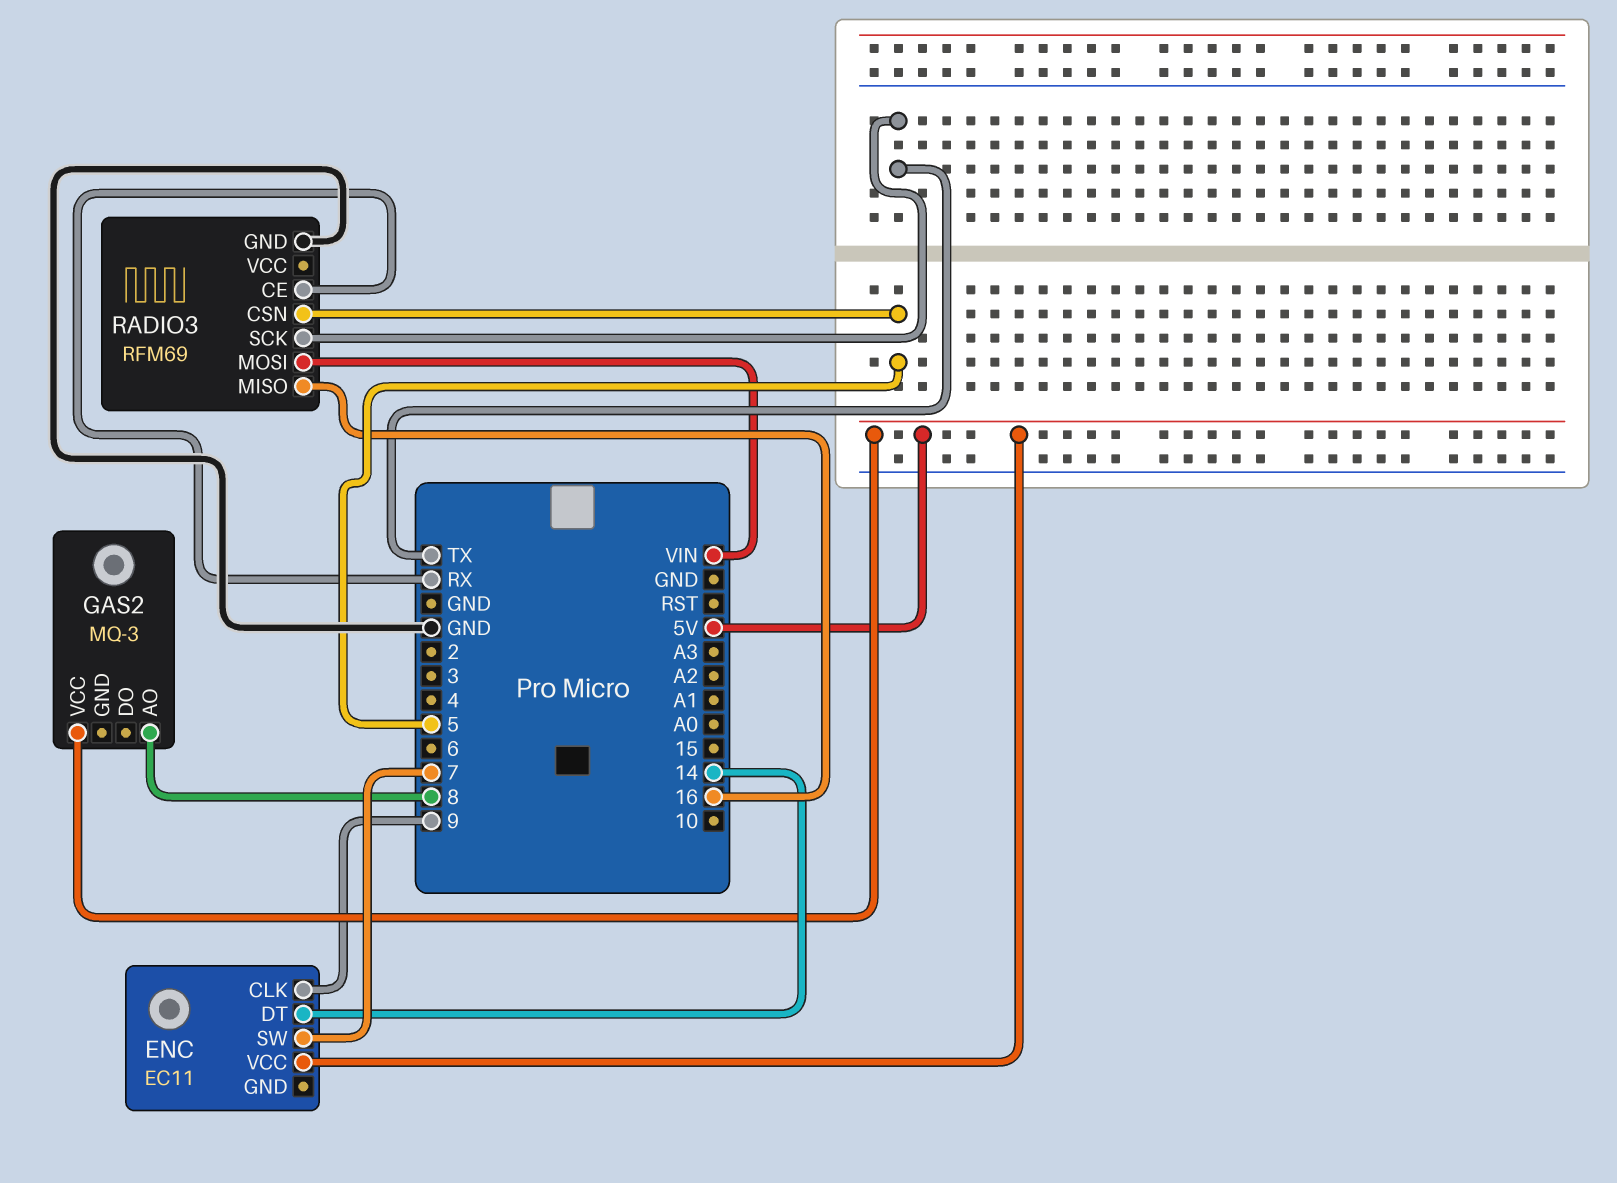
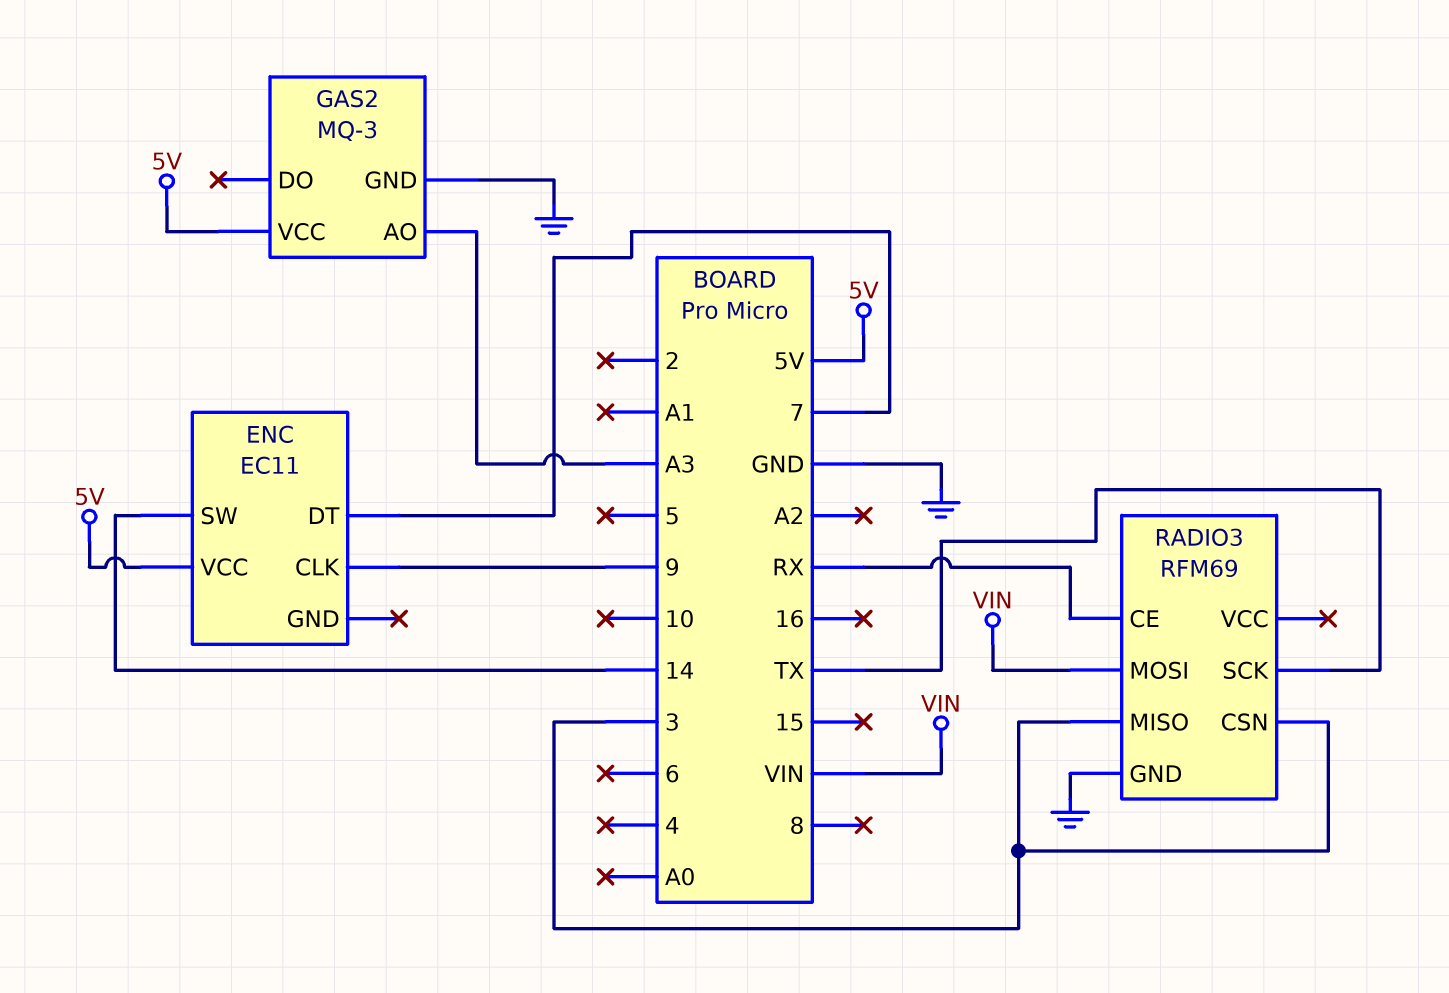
ENC pin DT: 14 -> 7
ENC pin SW: 7 -> 14
GAS2 pin AO: 8 -> A3
GAS2 pin GND: none -> GND
RADIO3 pin CSN: 5 -> 3
RADIO3 pin MISO: 16 -> 3

